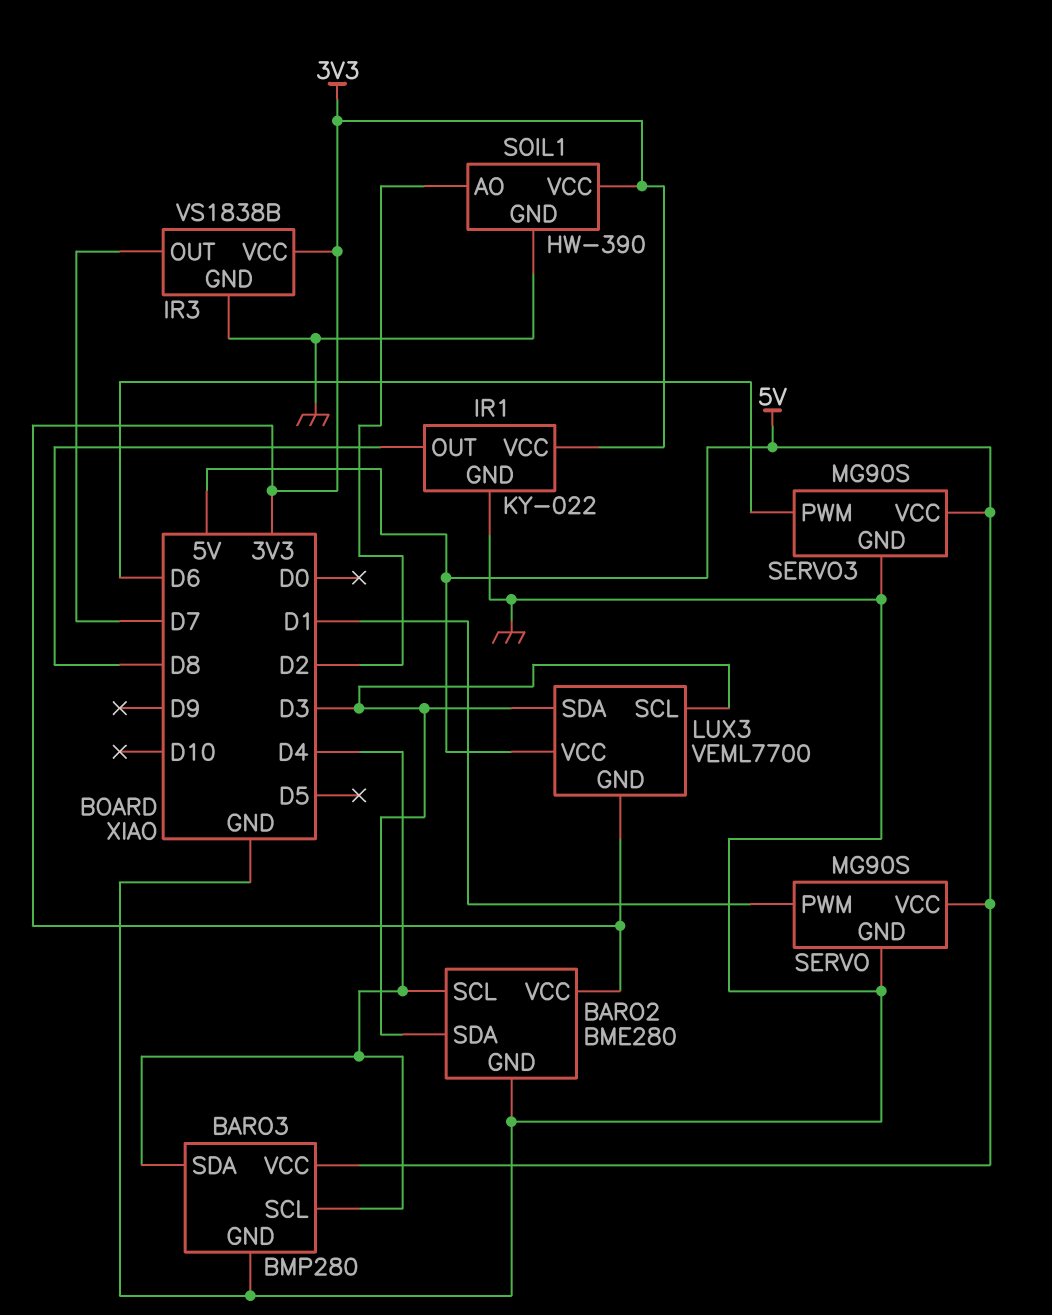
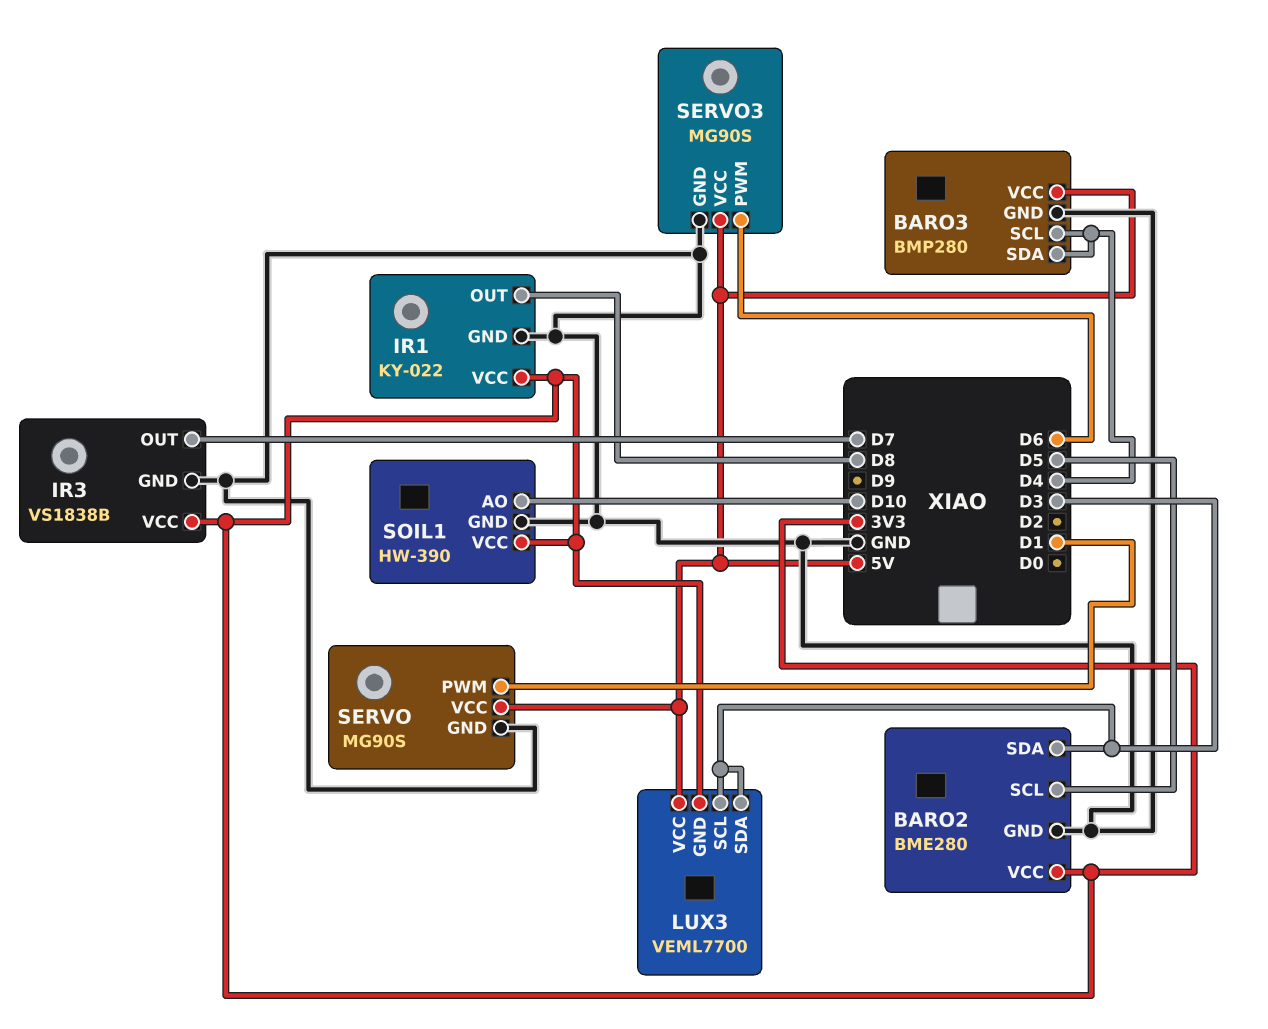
BARO2 pin SCL: D4 -> D5
SOIL1 pin AO: D2 -> D10

